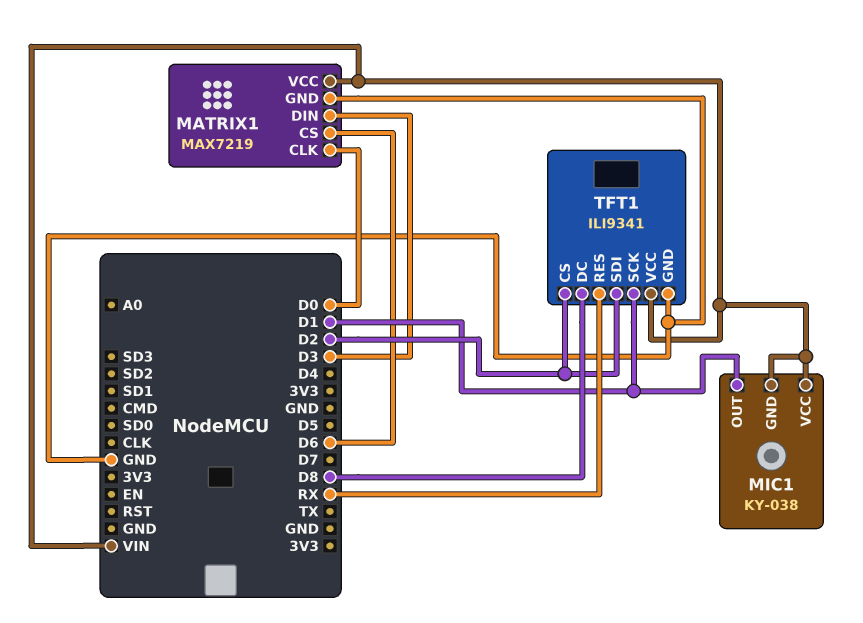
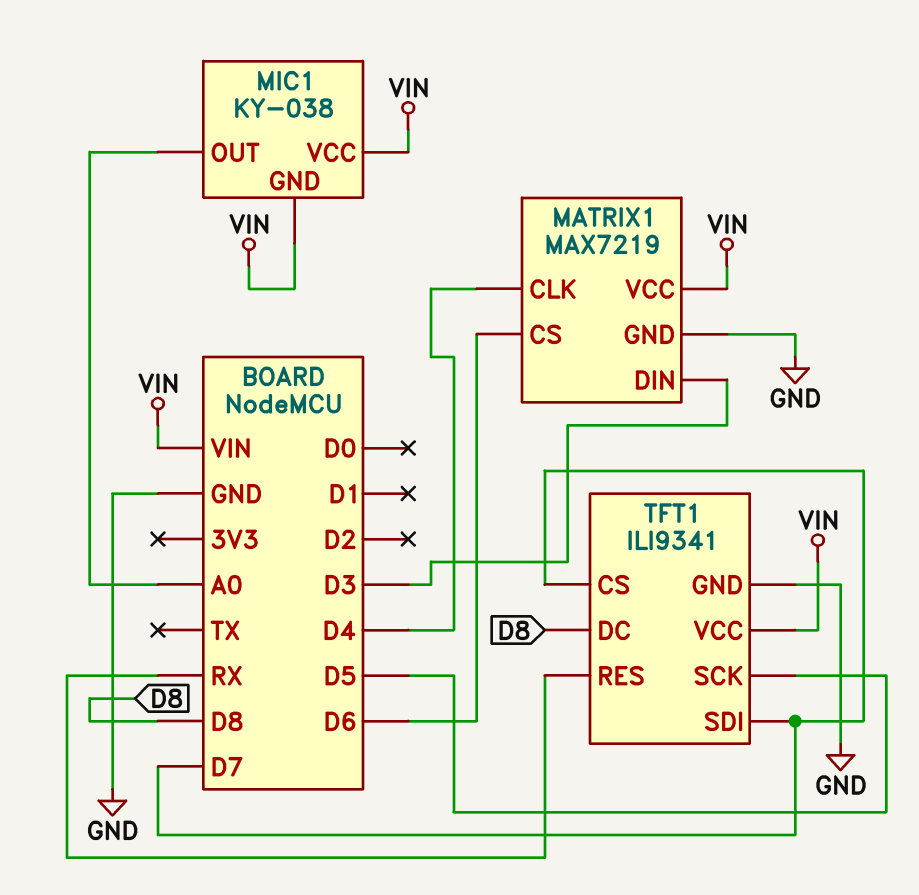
MATRIX1 pin CLK: D0 -> D4
MIC1 pin OUT: D1 -> A0
TFT1 pin CS: D2 -> D7
TFT1 pin SCK: D1 -> D5
TFT1 pin SDI: D2 -> D7

